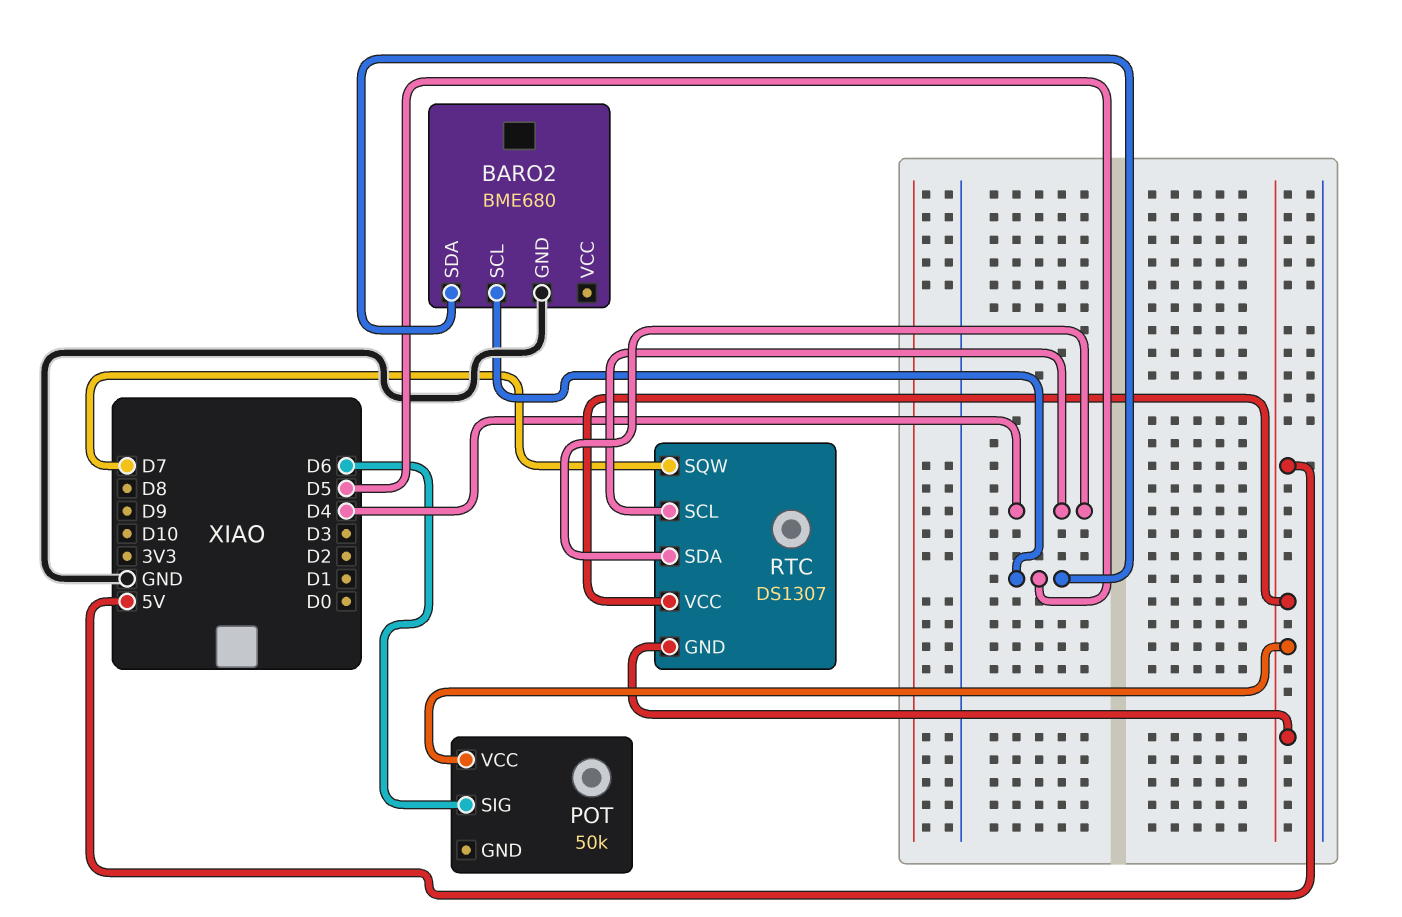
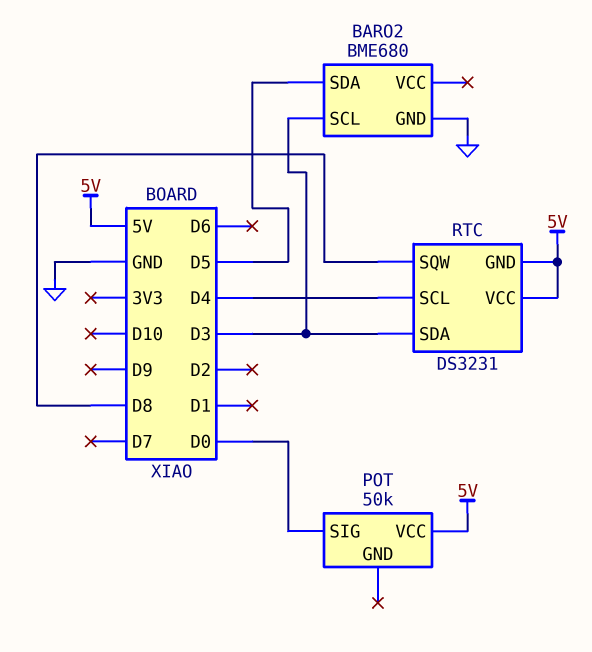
BARO2 pin SCL: D5 -> D3
POT pin SIG: D6 -> D0
RTC: DS1307 -> DS3231
RTC pin SDA: D4 -> D3
RTC pin SQW: D7 -> D8

